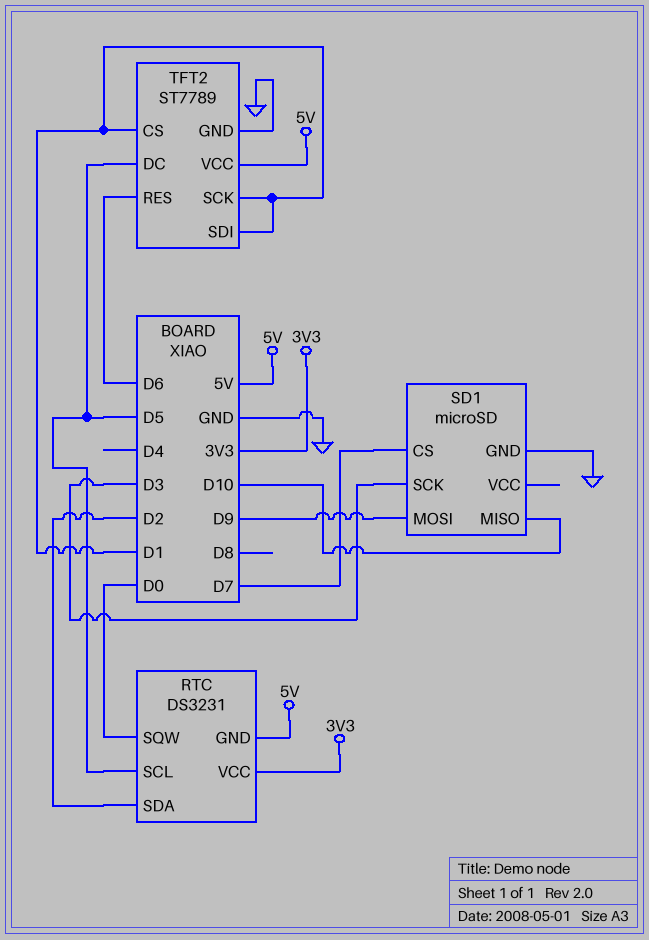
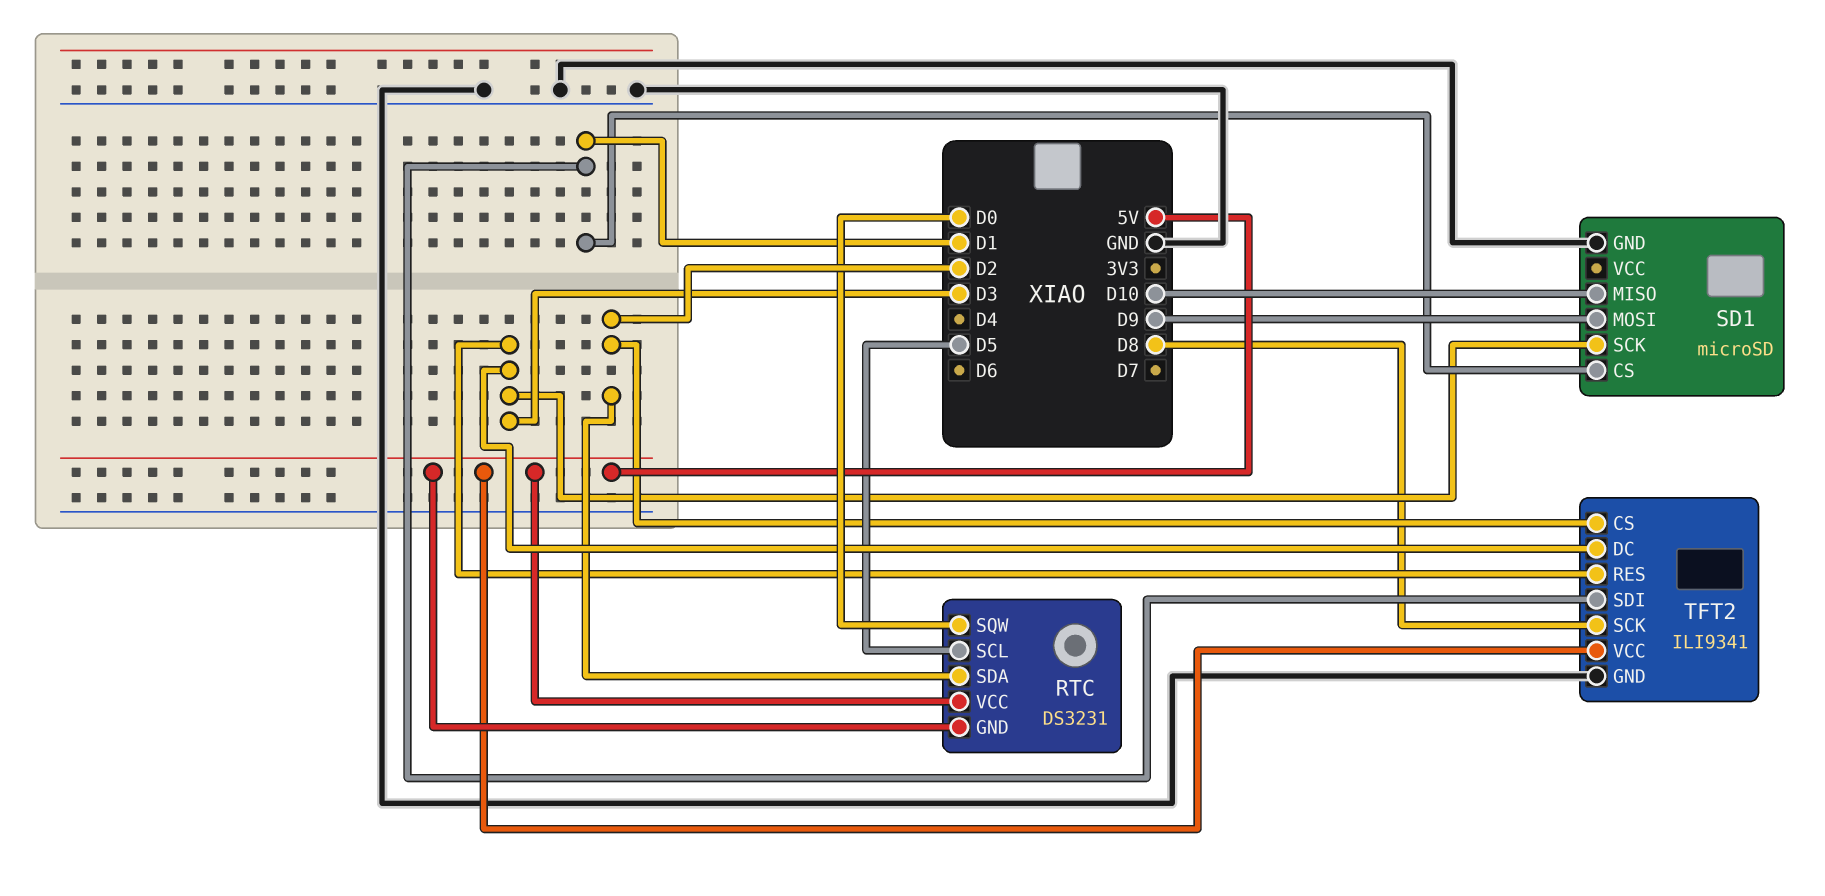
RTC pin VCC: 3V3 -> 5V
SD1 pin CS: D7 -> D1
TFT2: ST7789 -> ILI9341
TFT2 pin CS: D1 -> D2
TFT2 pin DC: D5 -> D3
TFT2 pin RES: D6 -> D3
TFT2 pin SCK: D1 -> D8

